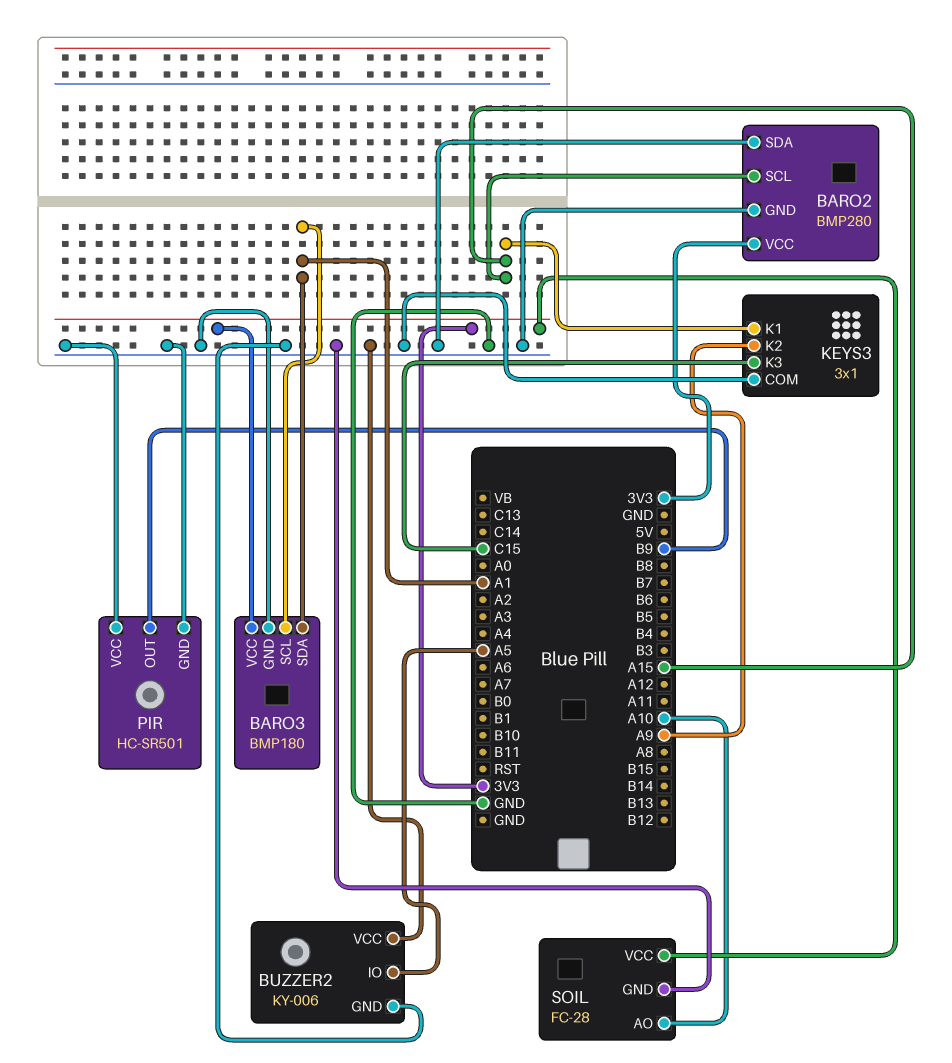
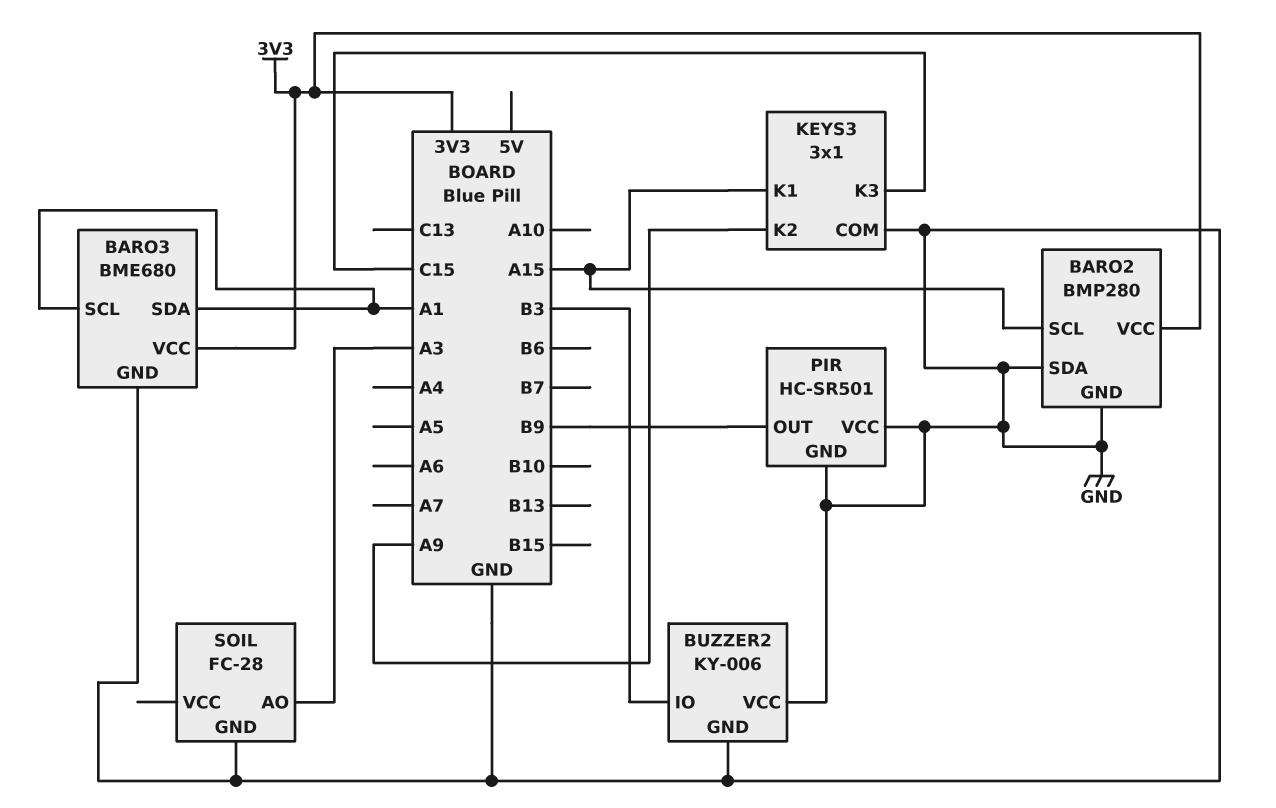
BARO3: BMP180 -> BME680
BUZZER2 pin IO: A5 -> B3
SOIL pin AO: A10 -> A3
SOIL pin VCC: 3V3 -> none

